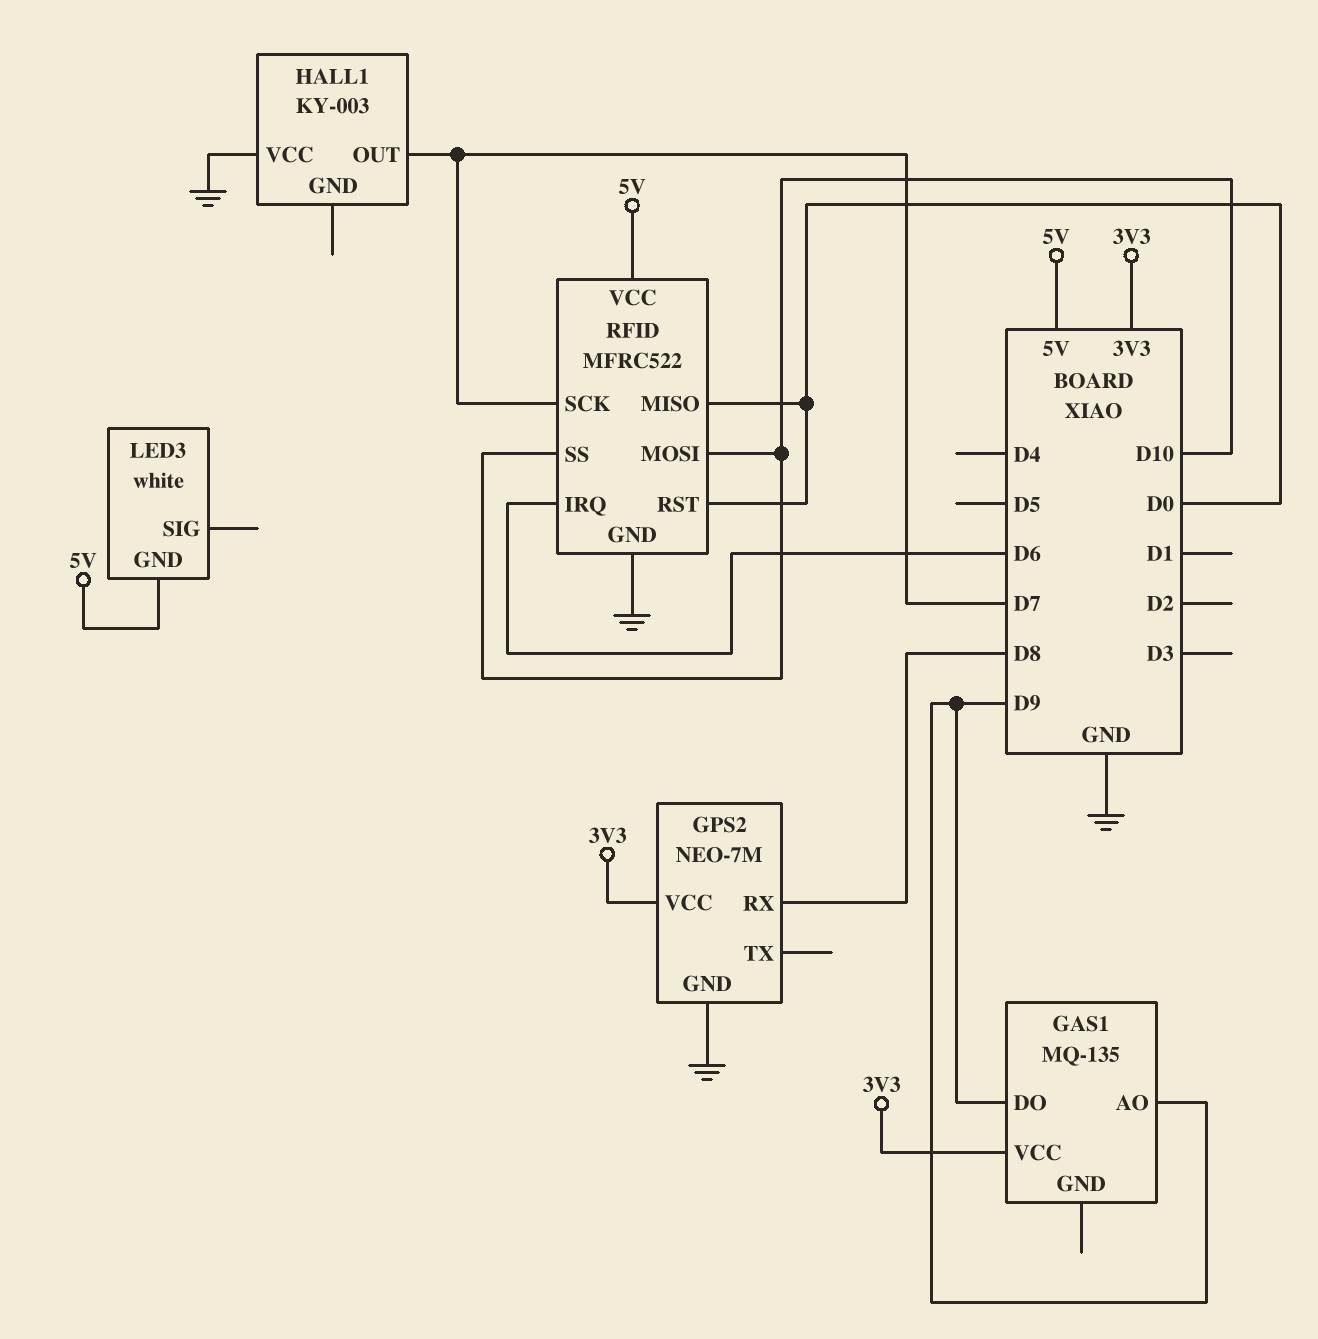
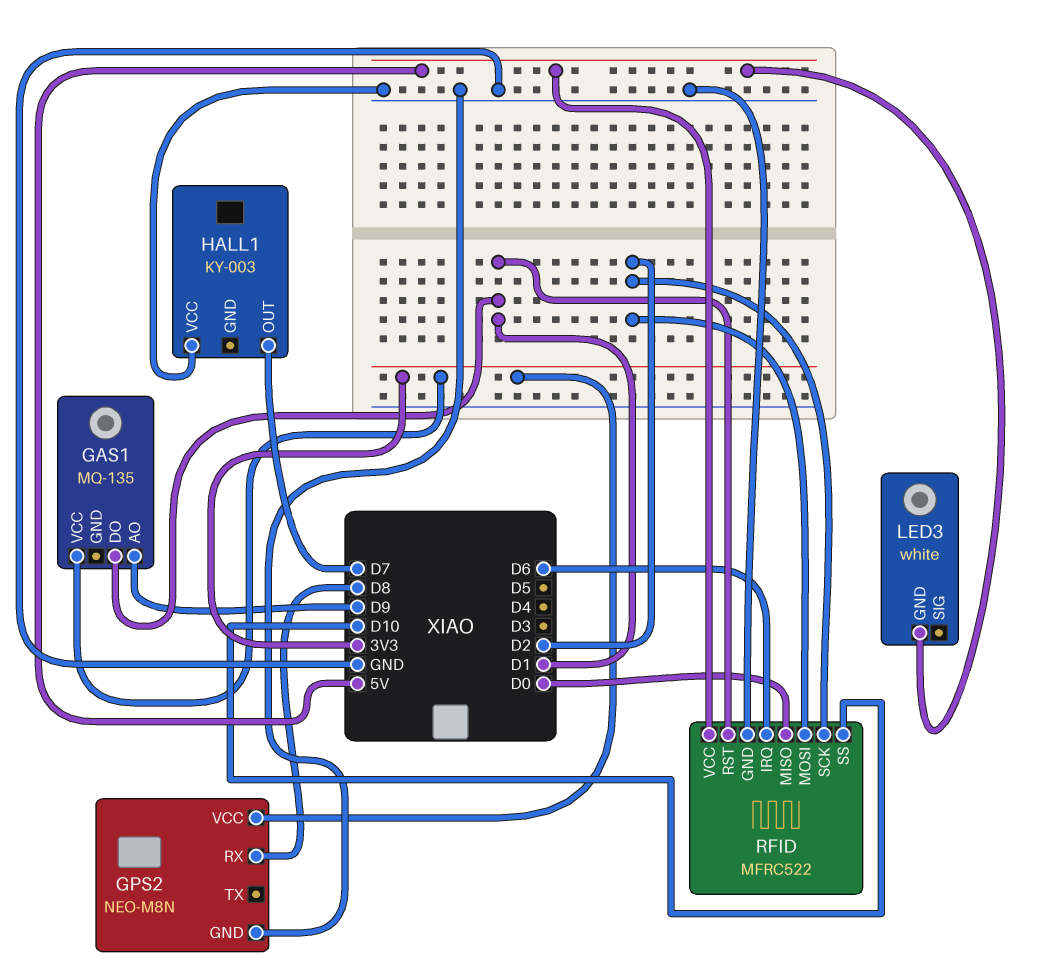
GAS1 pin DO: D9 -> D1
GPS2: NEO-7M -> NEO-M8N
RFID pin MOSI: D10 -> D2
RFID pin RST: D0 -> D1
RFID pin SCK: D7 -> D2

